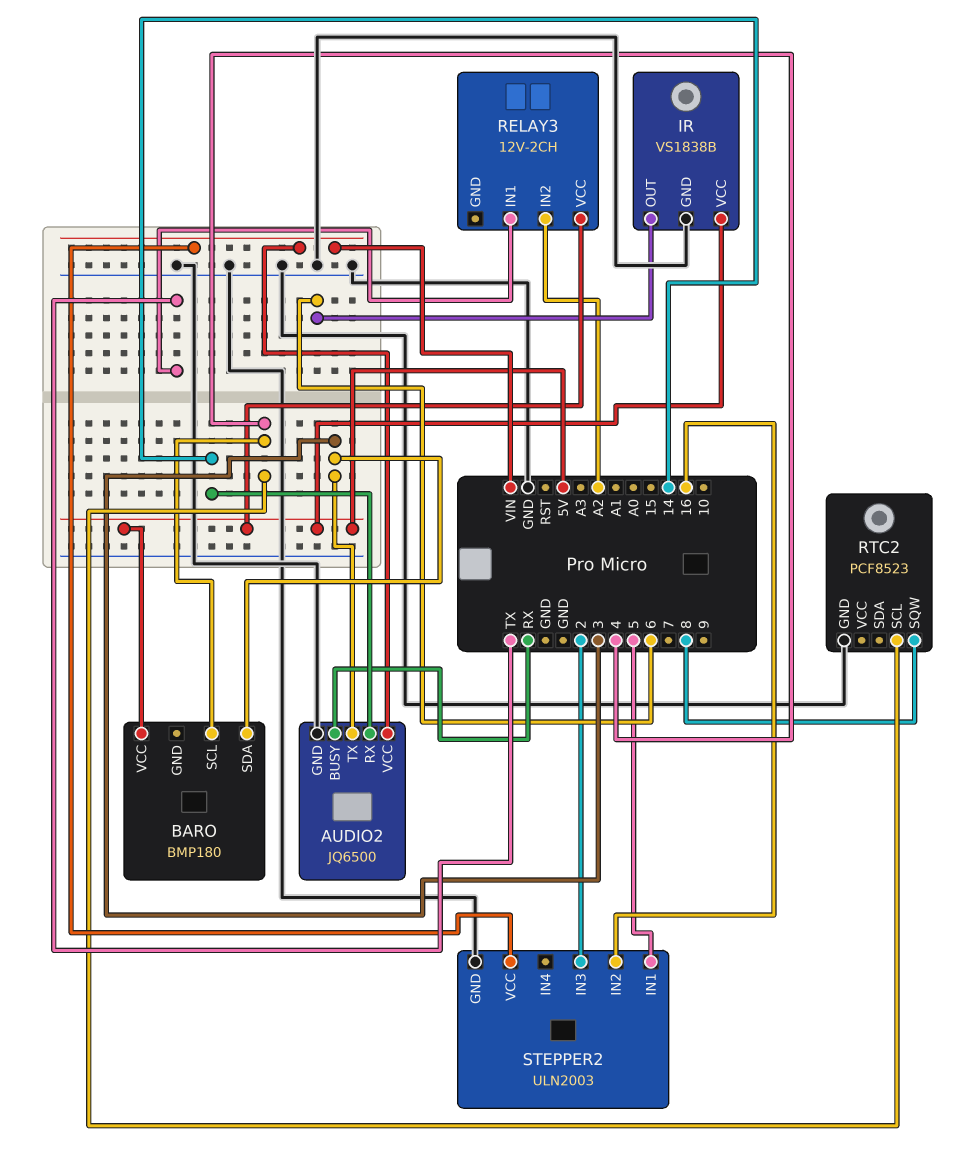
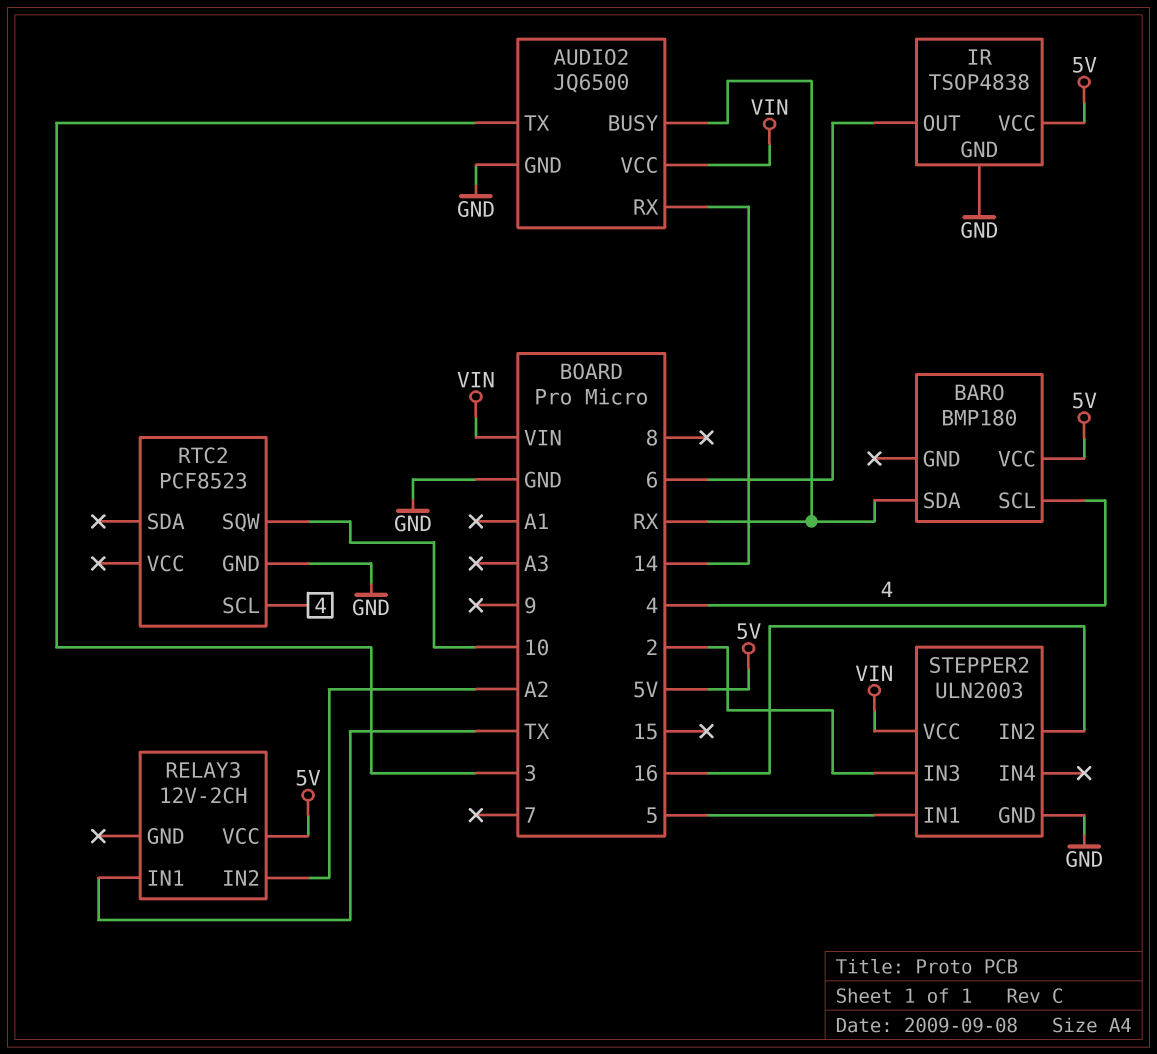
BARO pin SDA: 3 -> RX
IR: VS1838B -> TSOP4838
RTC2 pin SQW: 8 -> 10

